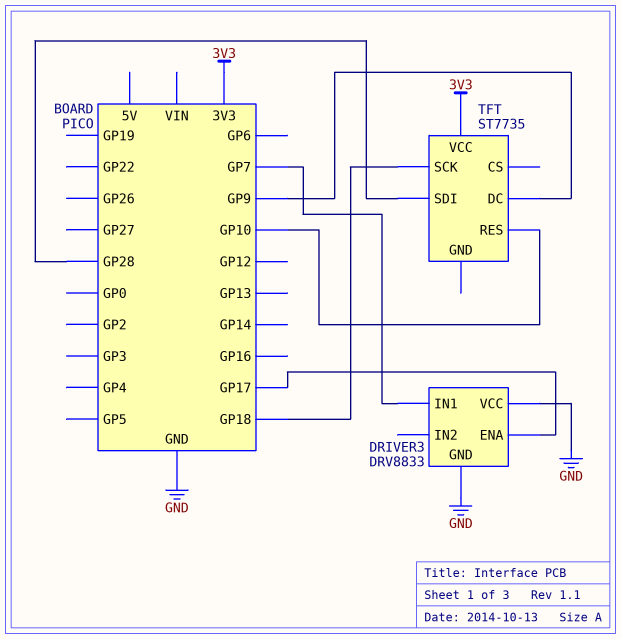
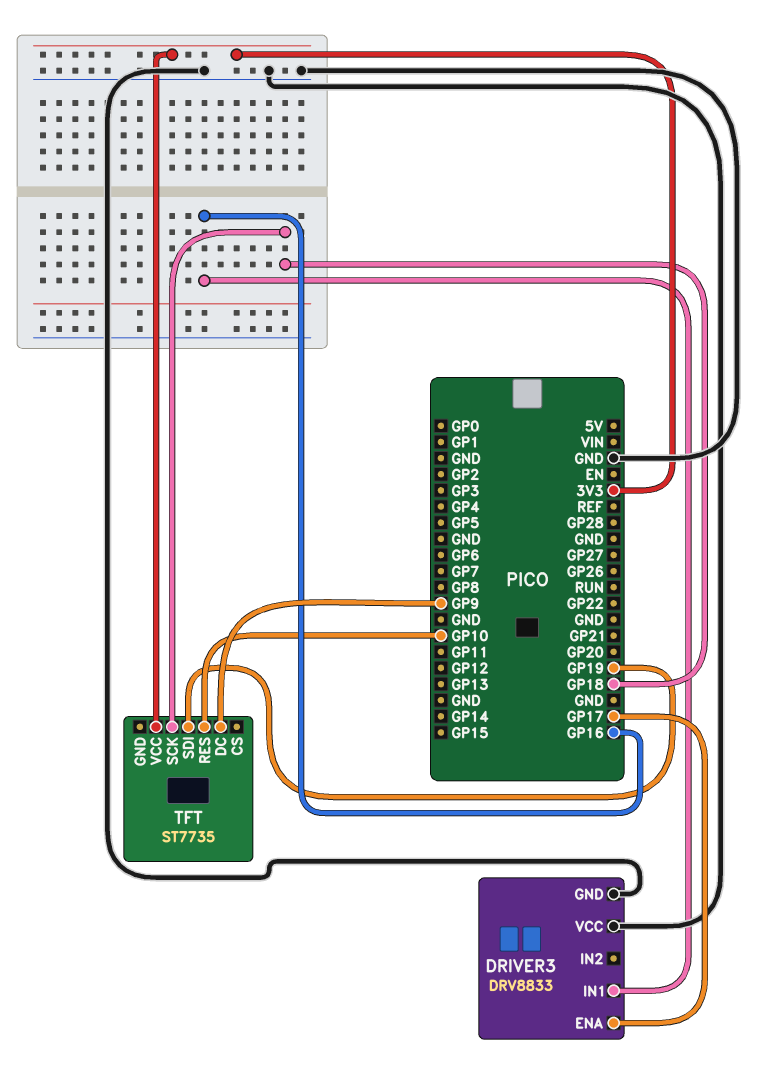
DRIVER3 pin IN1: GP7 -> GP16
TFT pin SDI: GP28 -> GP19

